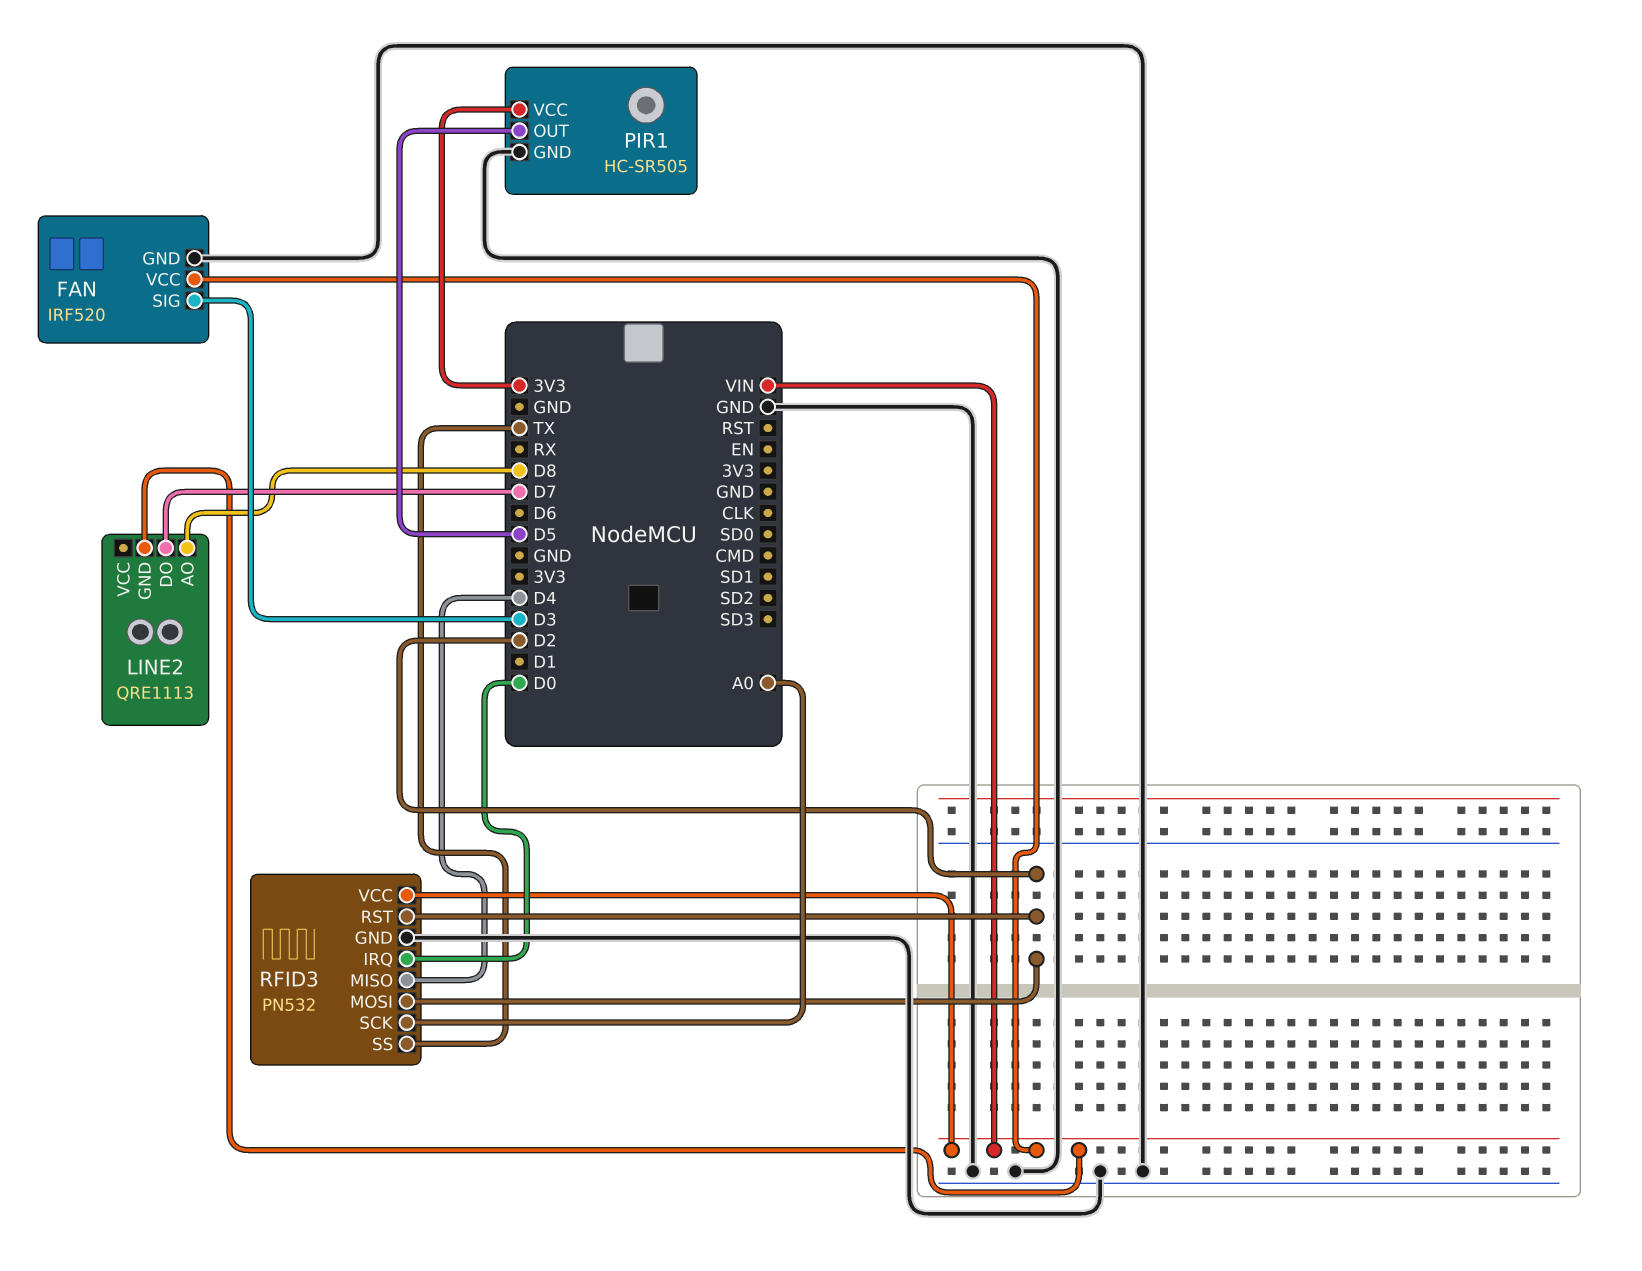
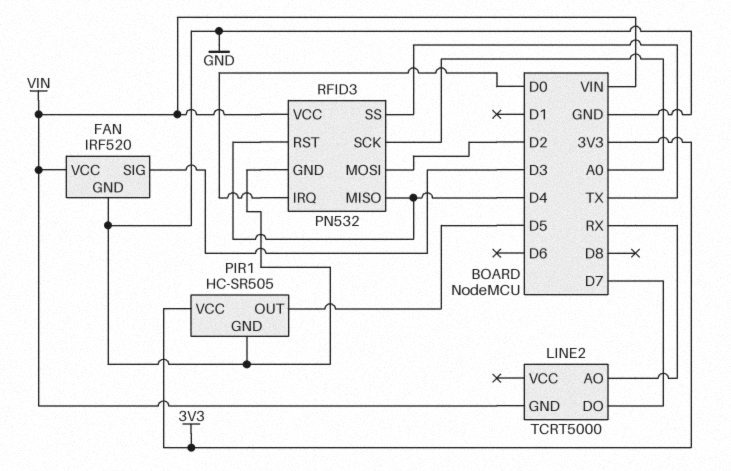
LINE2: QRE1113 -> TCRT5000
LINE2 pin AO: D8 -> RX
RFID3 pin RST: D2 -> D4

